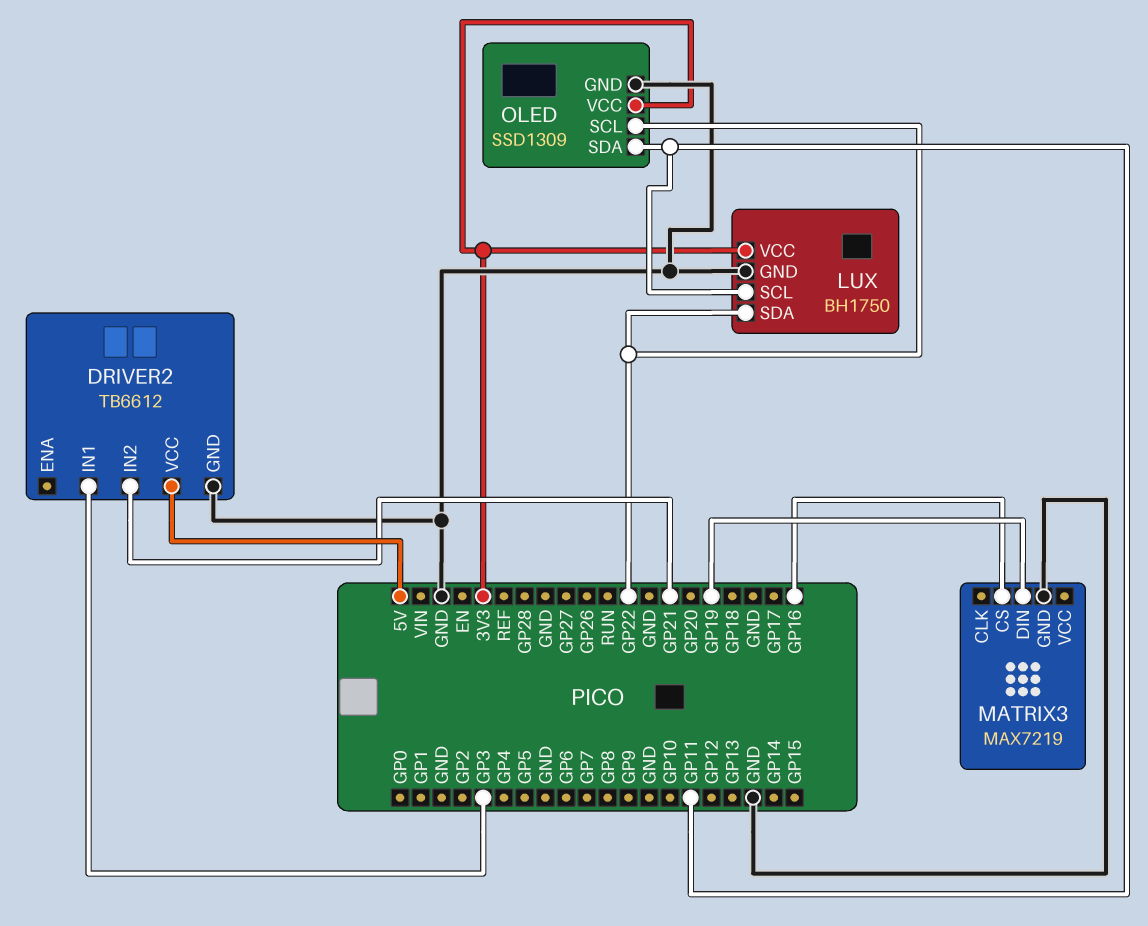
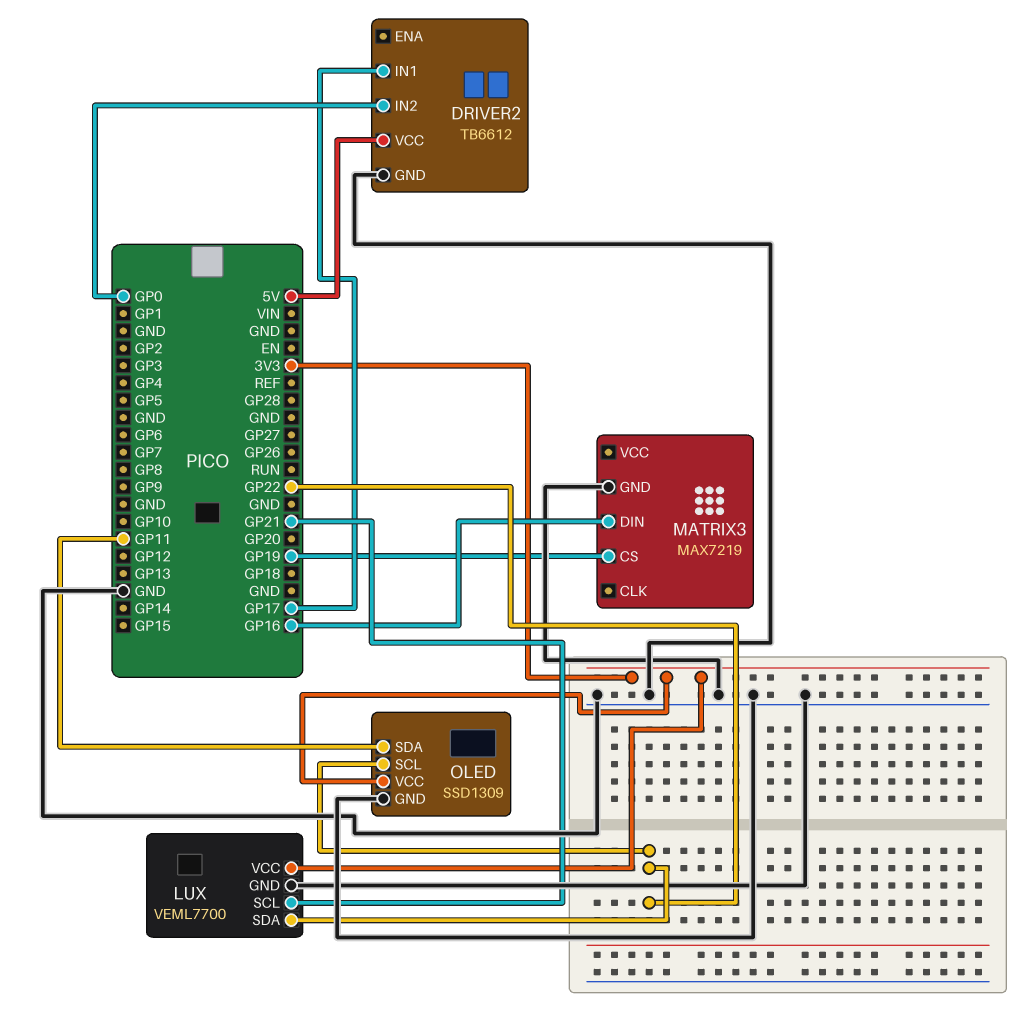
DRIVER2 pin IN1: GP3 -> GP17
DRIVER2 pin IN2: GP21 -> GP0
LUX: BH1750 -> VEML7700
LUX pin SCL: GP11 -> GP21
MATRIX3 pin CS: GP16 -> GP19
MATRIX3 pin DIN: GP19 -> GP16

